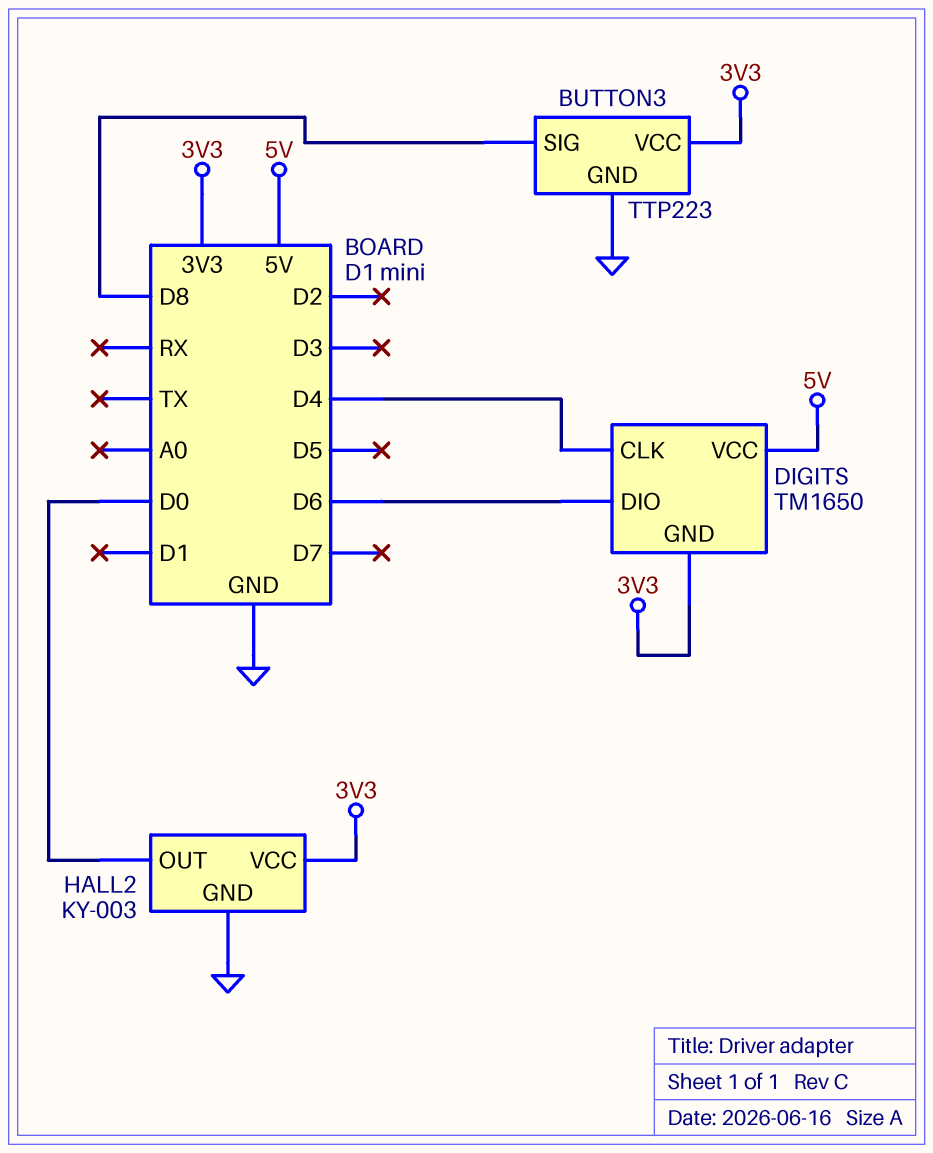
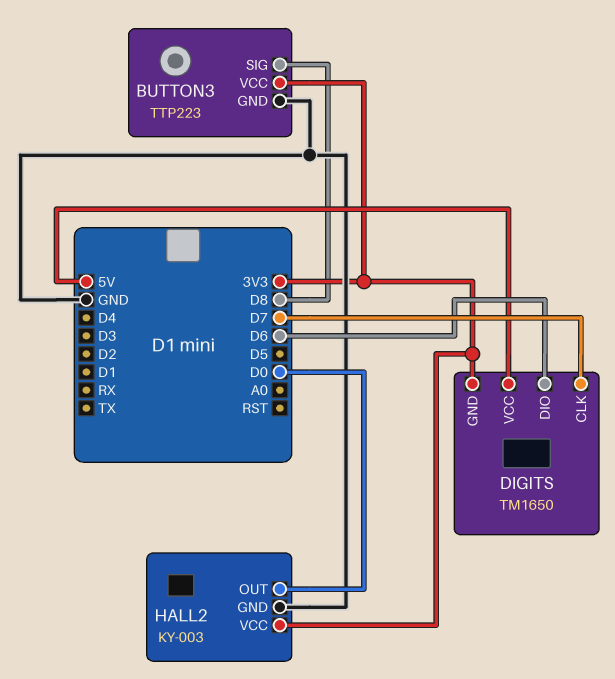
DIGITS pin CLK: D4 -> D7

